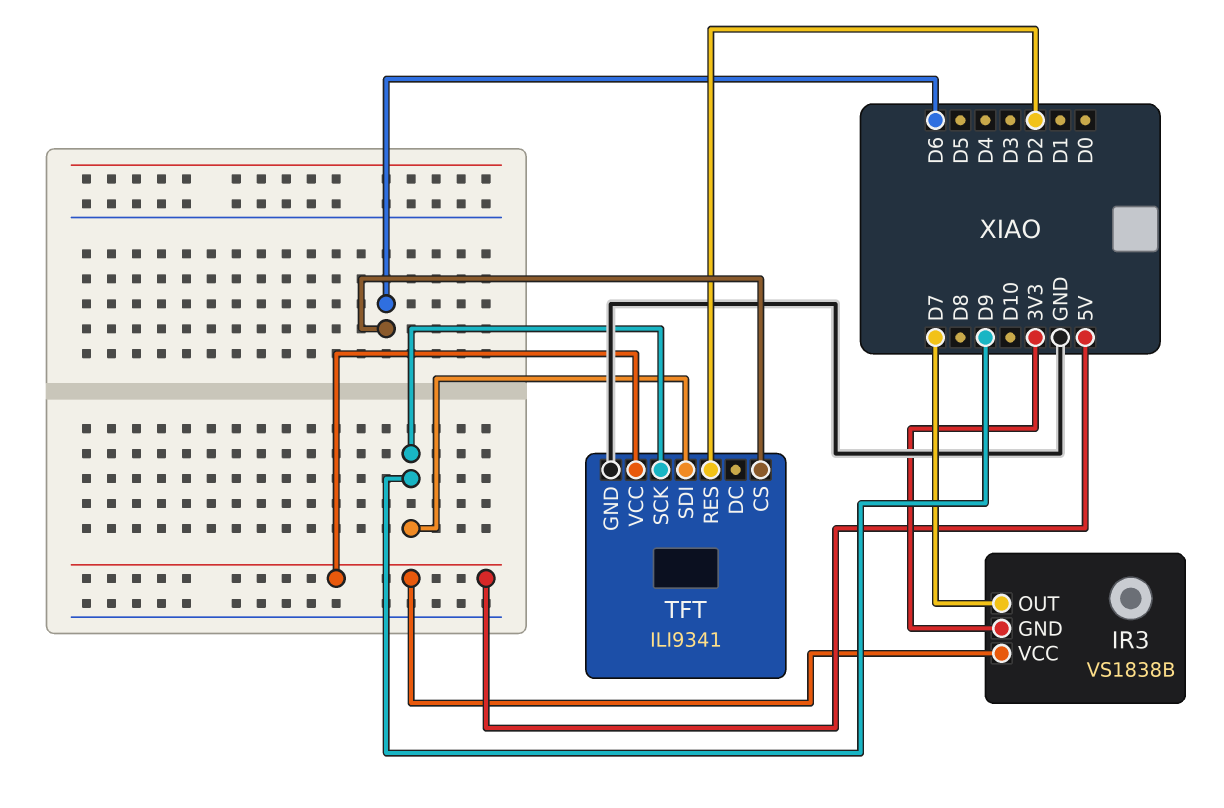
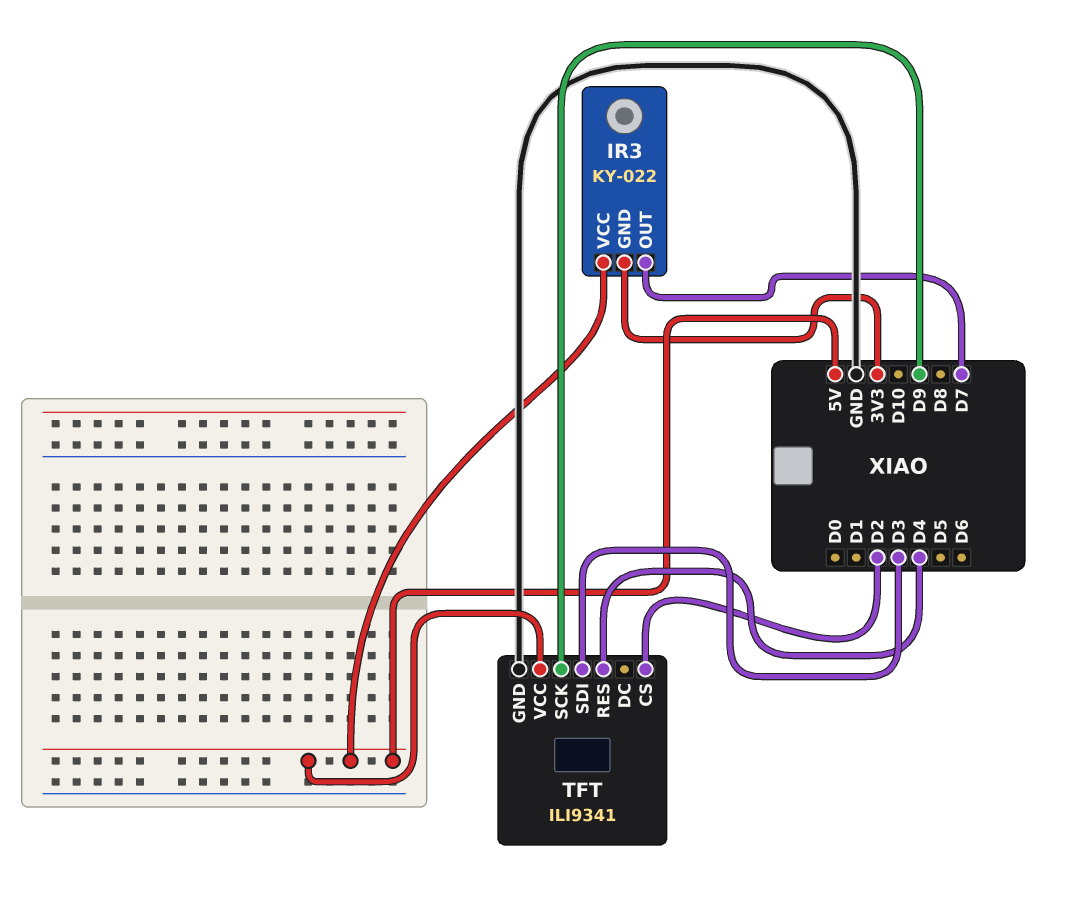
IR3: VS1838B -> KY-022
TFT pin CS: D6 -> D2
TFT pin RES: D2 -> D4
TFT pin SDI: D9 -> D3

